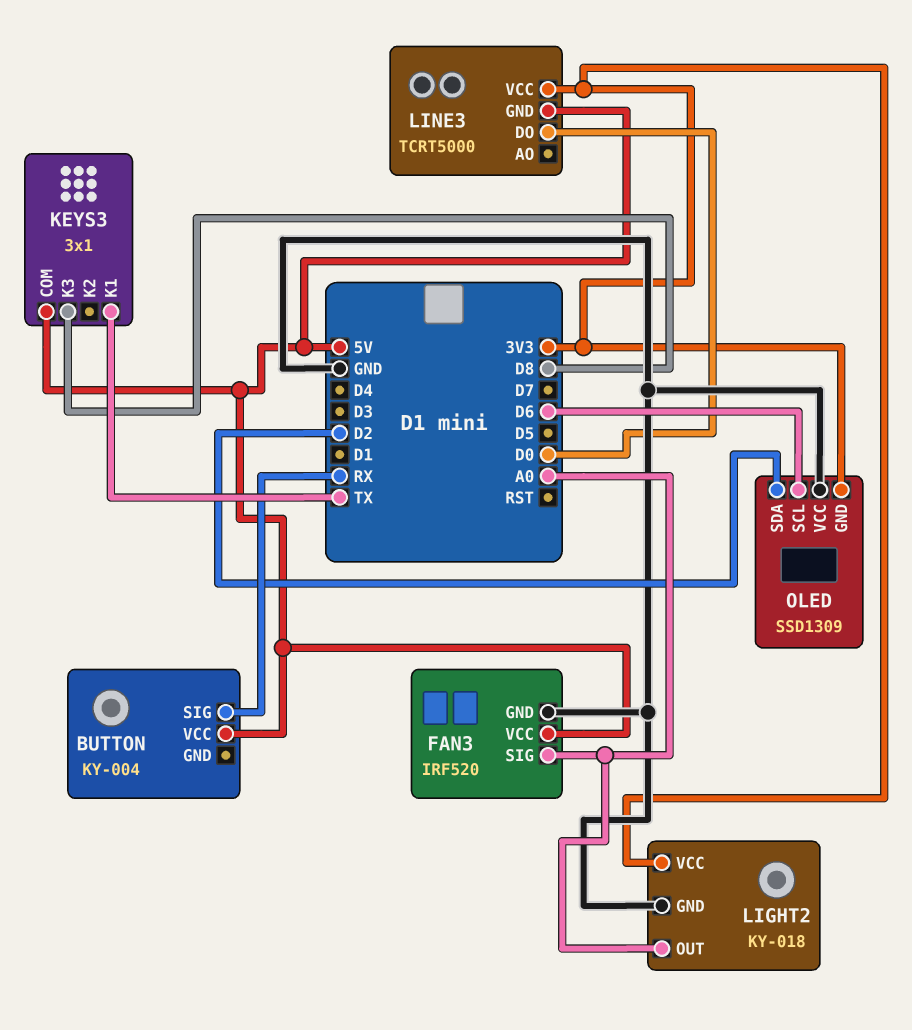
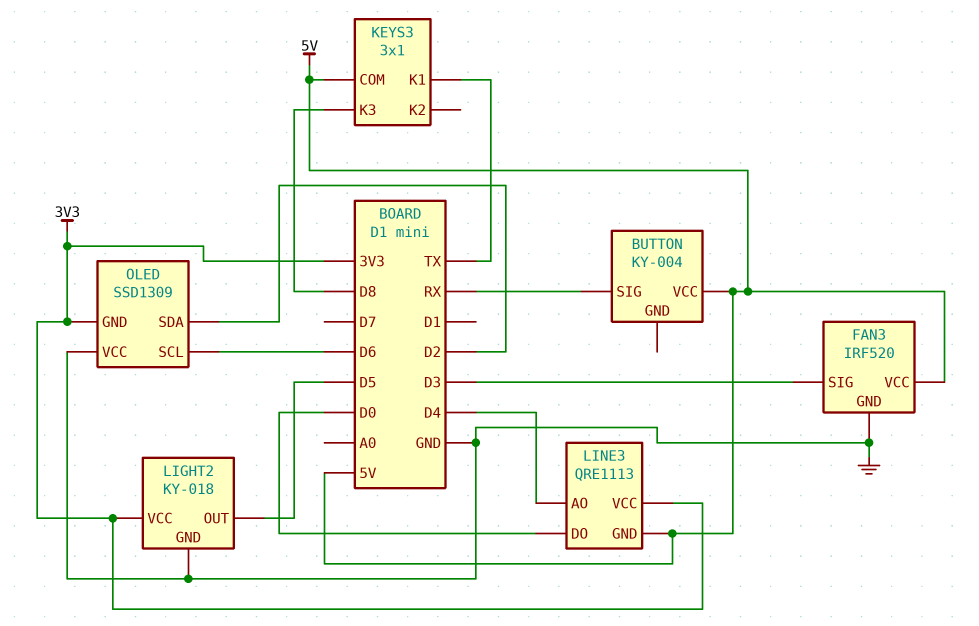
FAN3 pin SIG: A0 -> D3
LIGHT2 pin OUT: A0 -> D5
LINE3: TCRT5000 -> QRE1113
LINE3 pin AO: none -> D4

